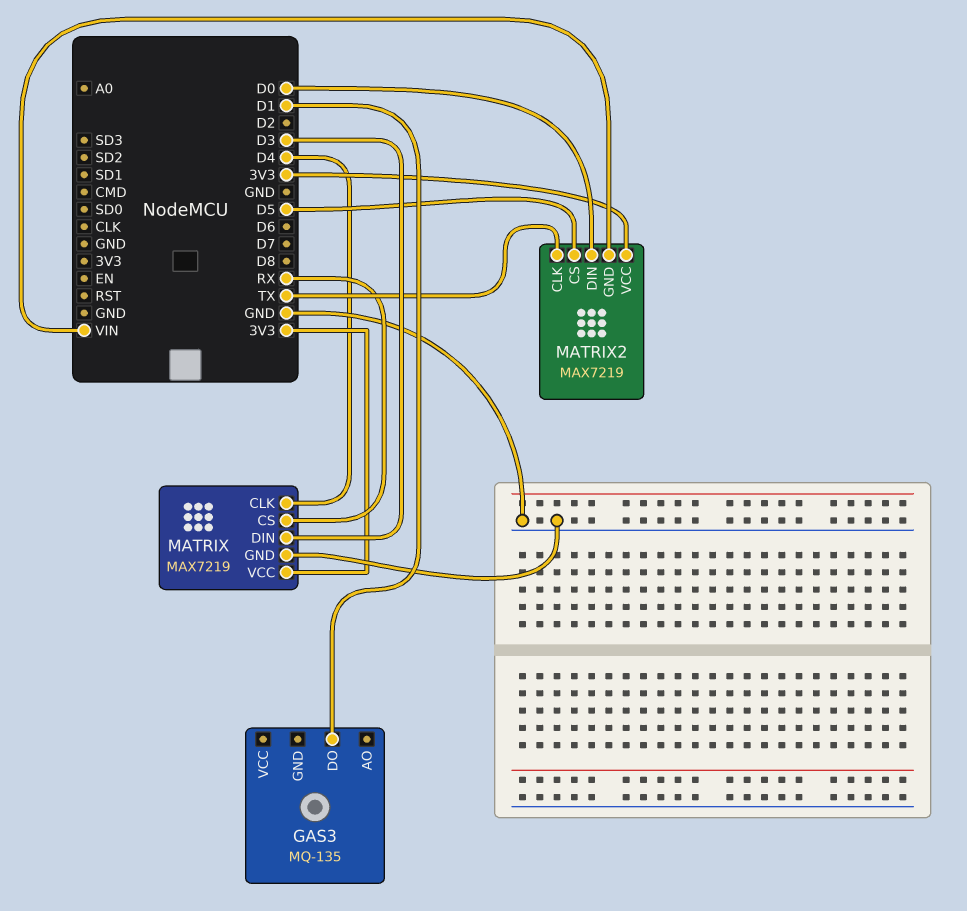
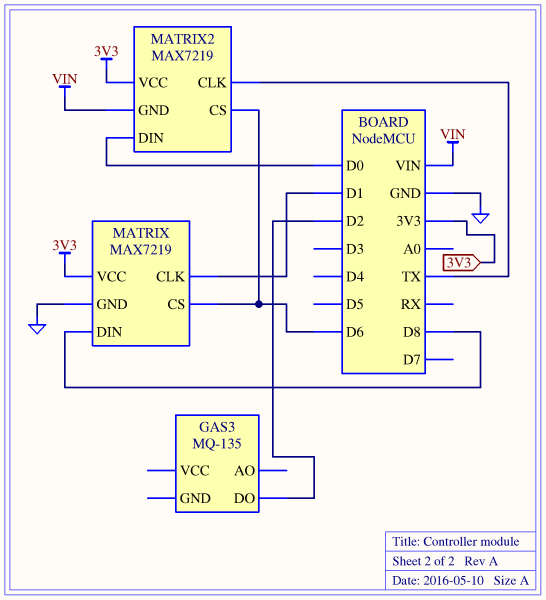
GAS3 pin DO: D1 -> D2
MATRIX pin CLK: D4 -> D1
MATRIX pin CS: RX -> D6
MATRIX pin DIN: D3 -> D8
MATRIX2 pin CS: D5 -> D6

